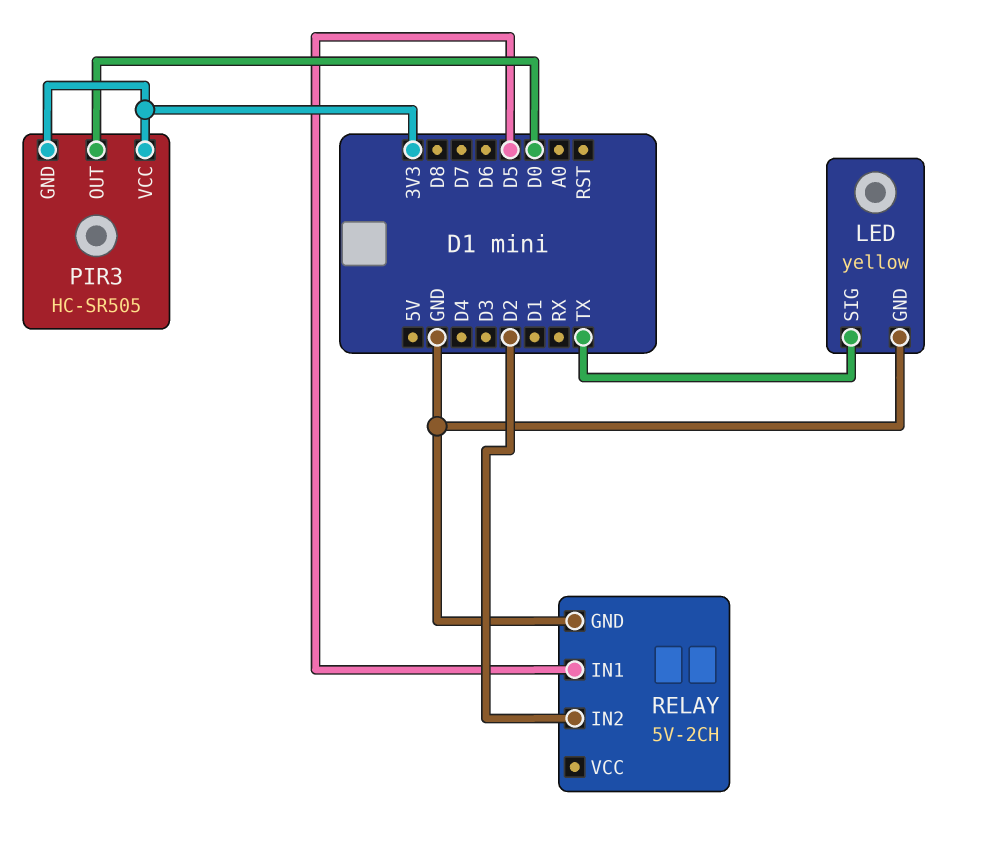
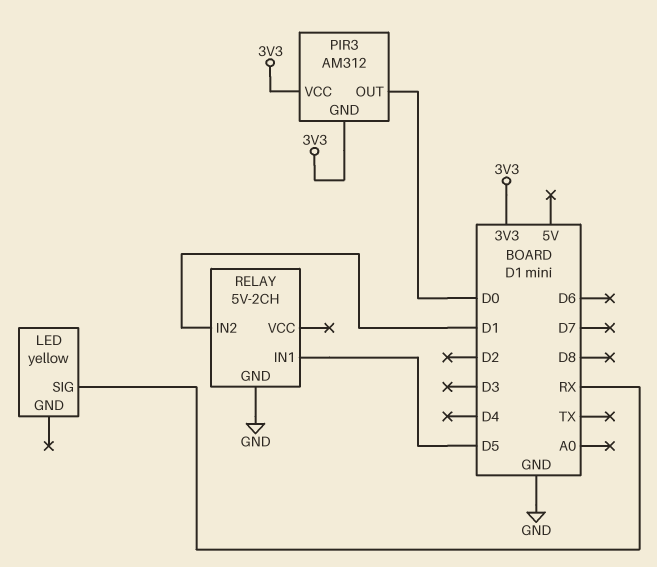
LED pin GND: GND -> none
LED pin SIG: TX -> RX
PIR3: HC-SR505 -> AM312
RELAY pin IN2: D2 -> D1

